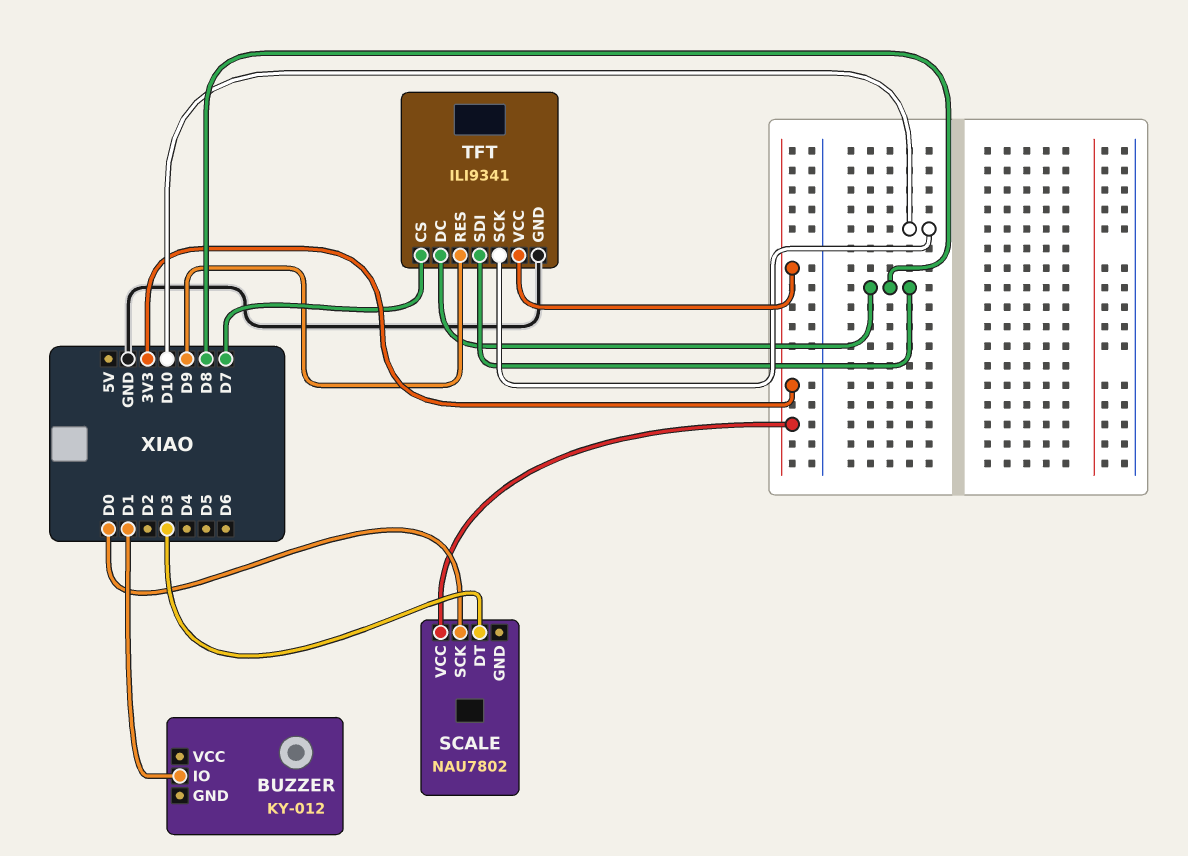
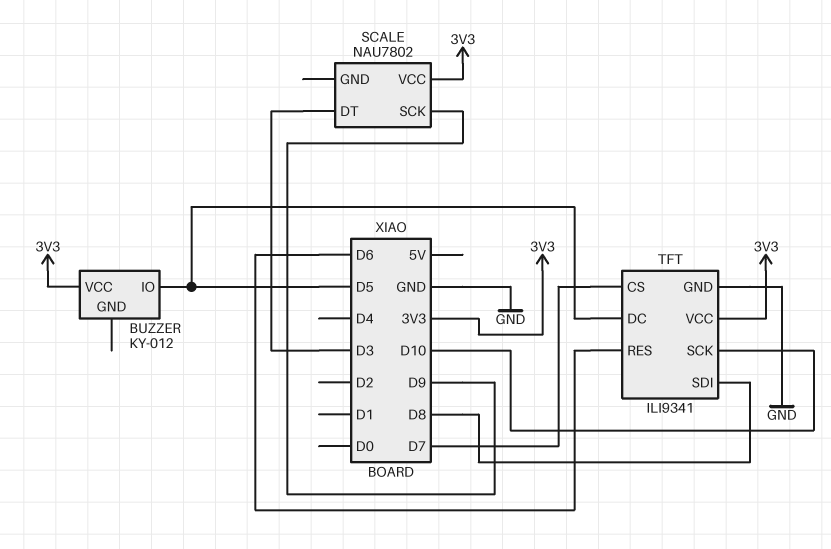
BUZZER pin IO: D1 -> D5
BUZZER pin VCC: none -> 3V3
SCALE pin SCK: D0 -> D9
TFT pin DC: D8 -> D5
TFT pin RES: D9 -> D6

